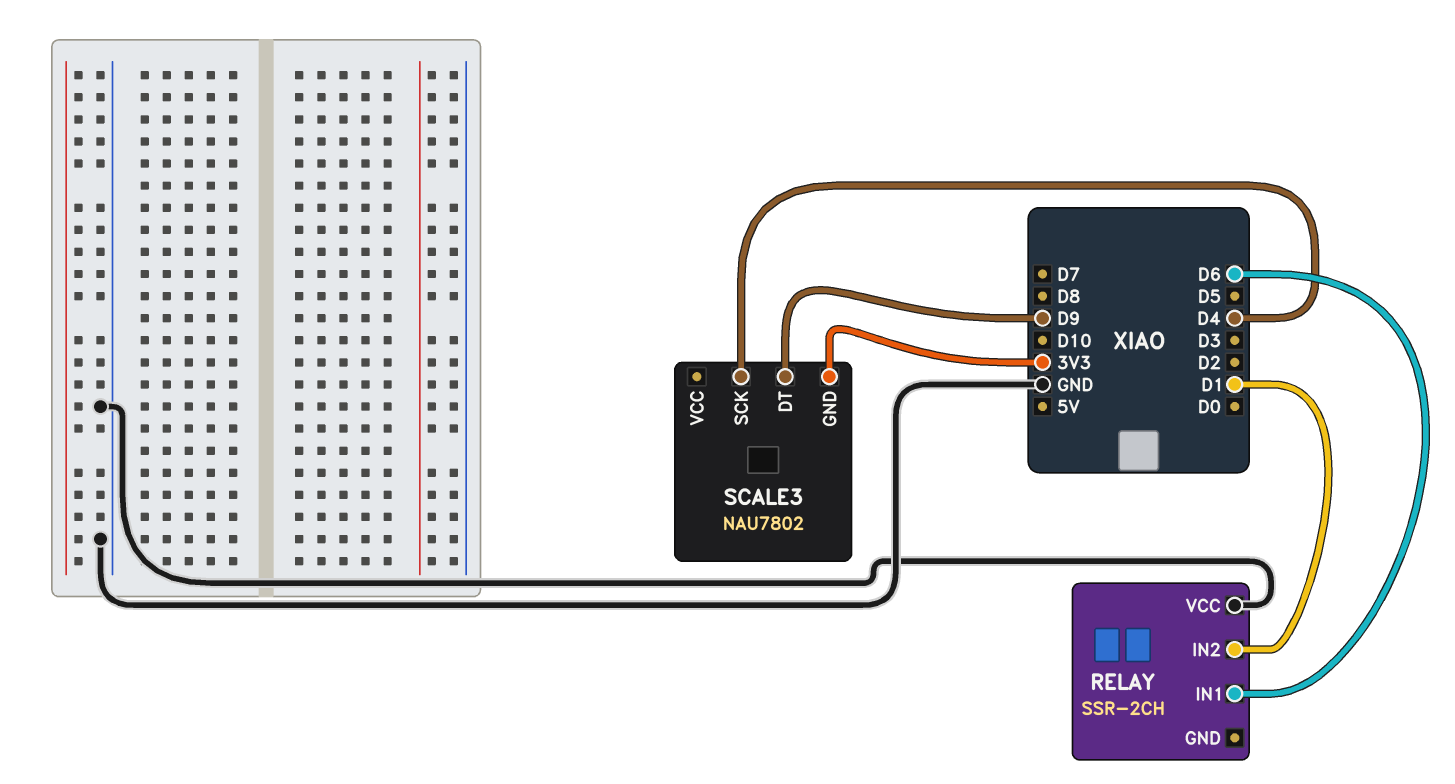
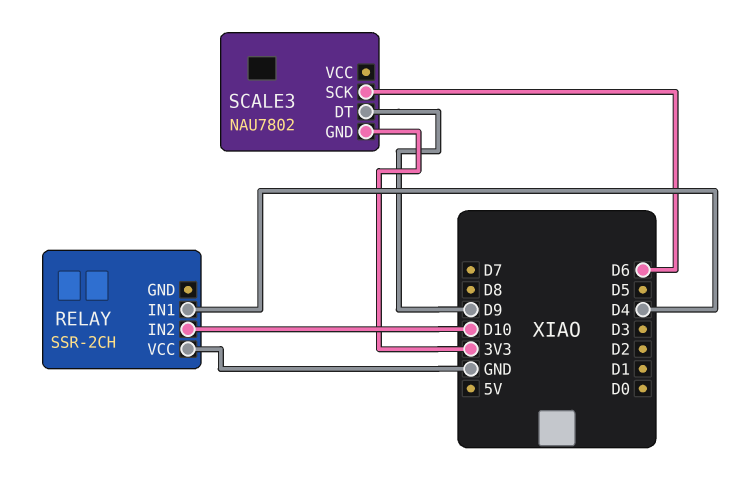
RELAY pin IN1: D6 -> D4
RELAY pin IN2: D1 -> D10
SCALE3 pin SCK: D4 -> D6

